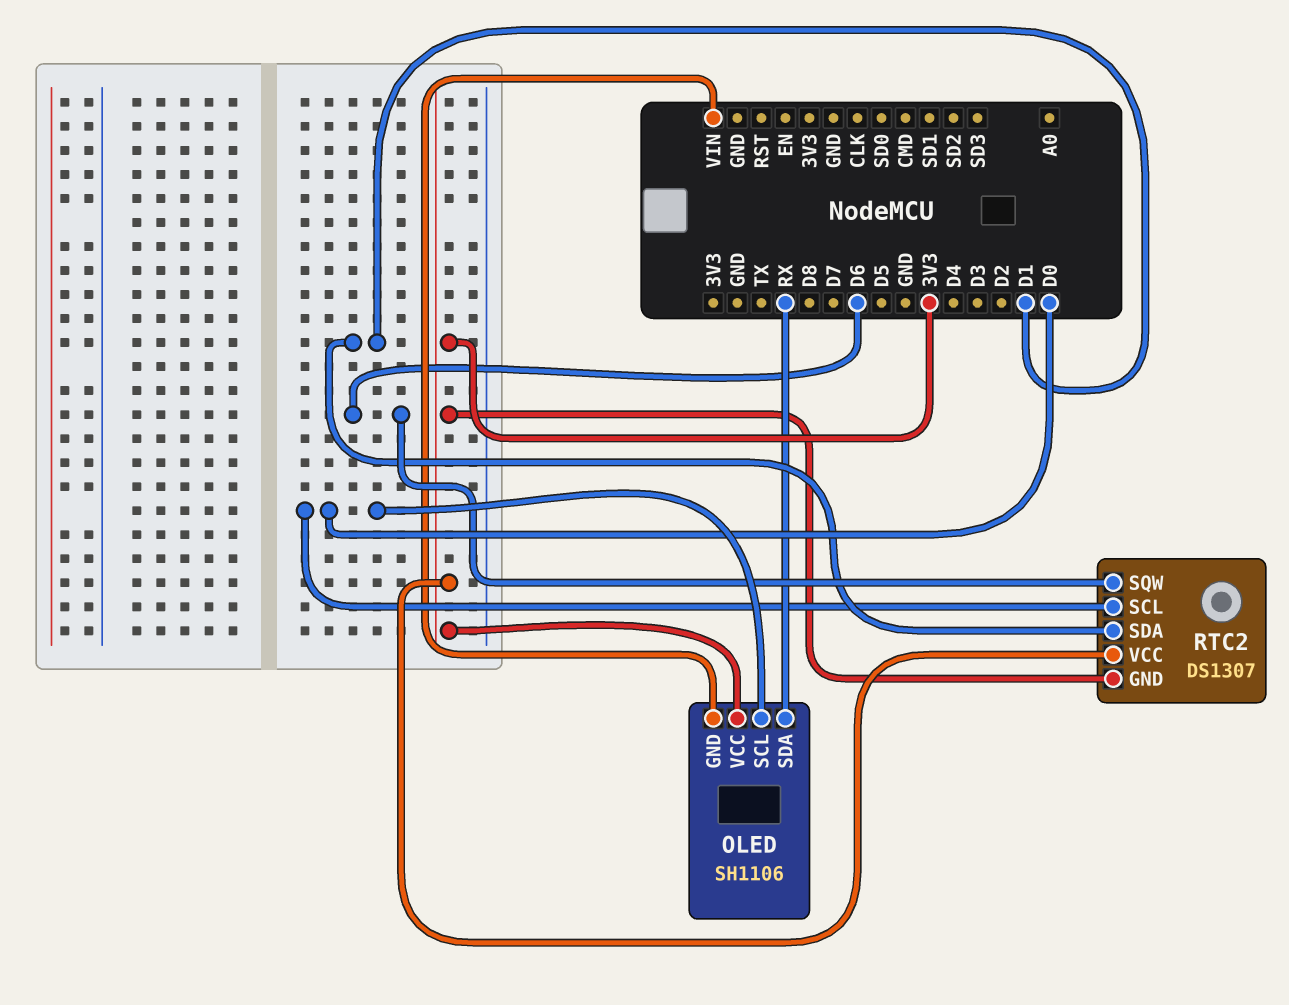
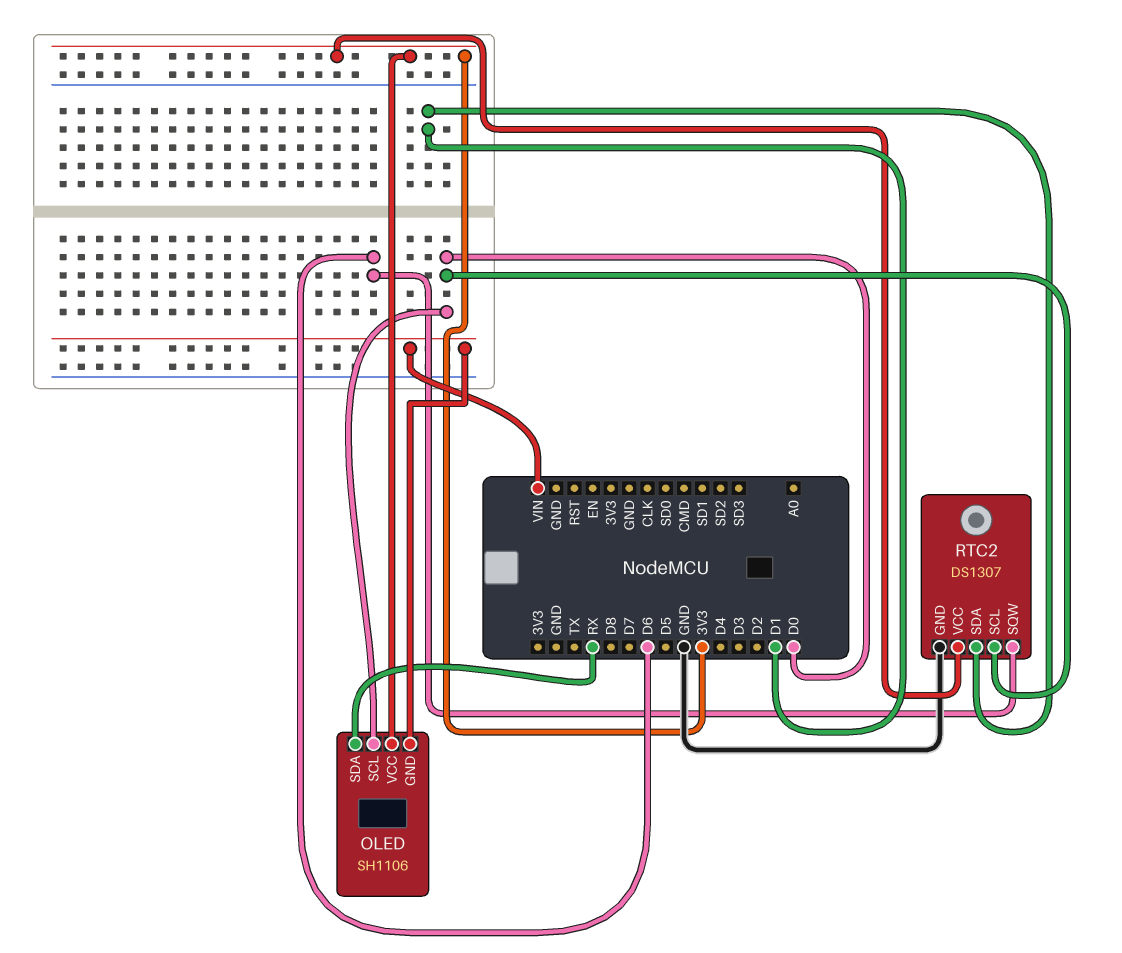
RTC2 pin GND: 3V3 -> GND

